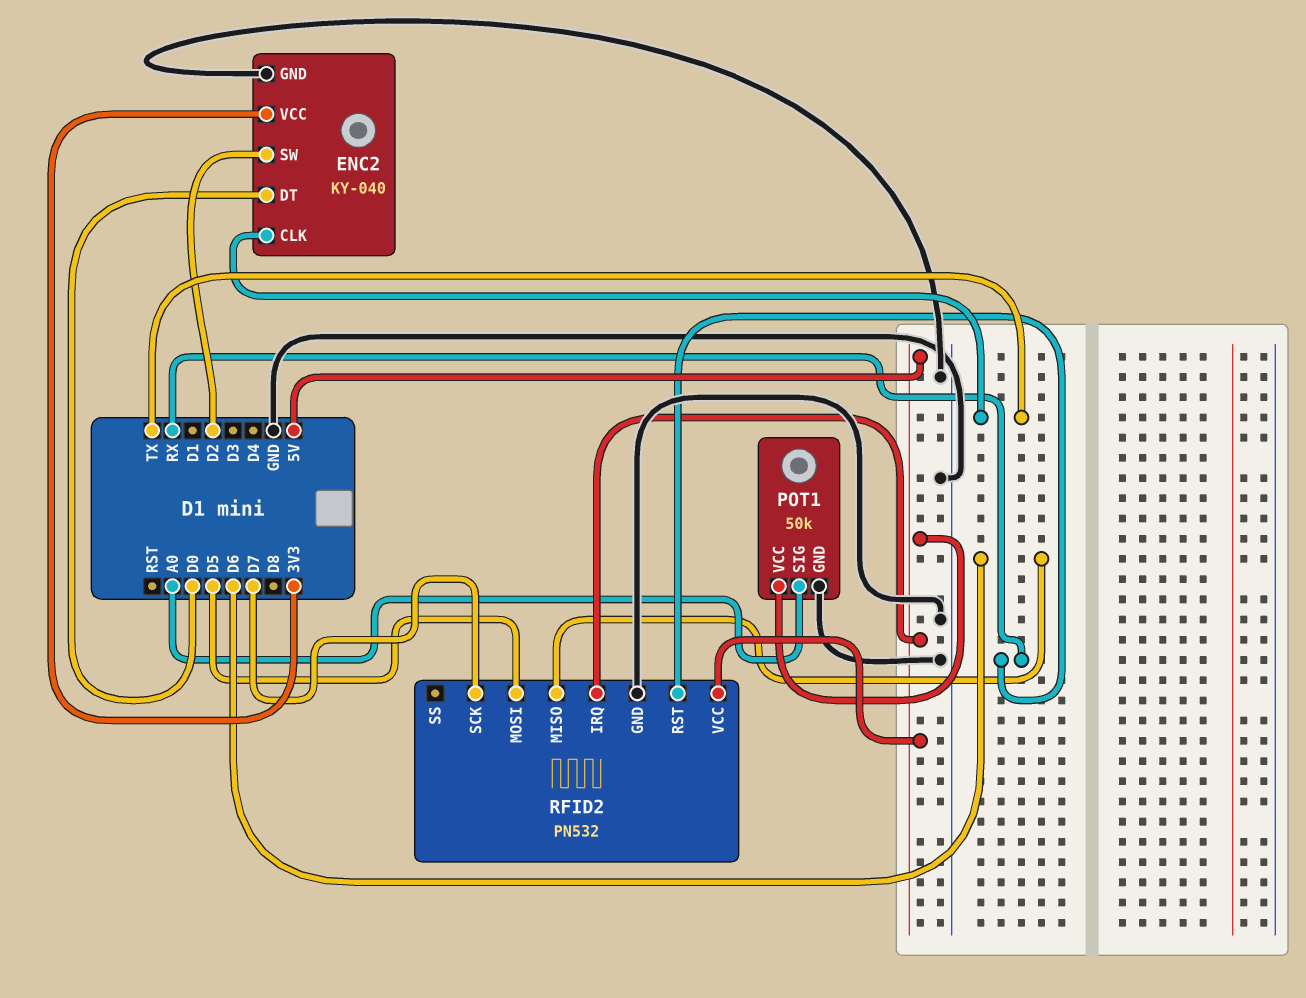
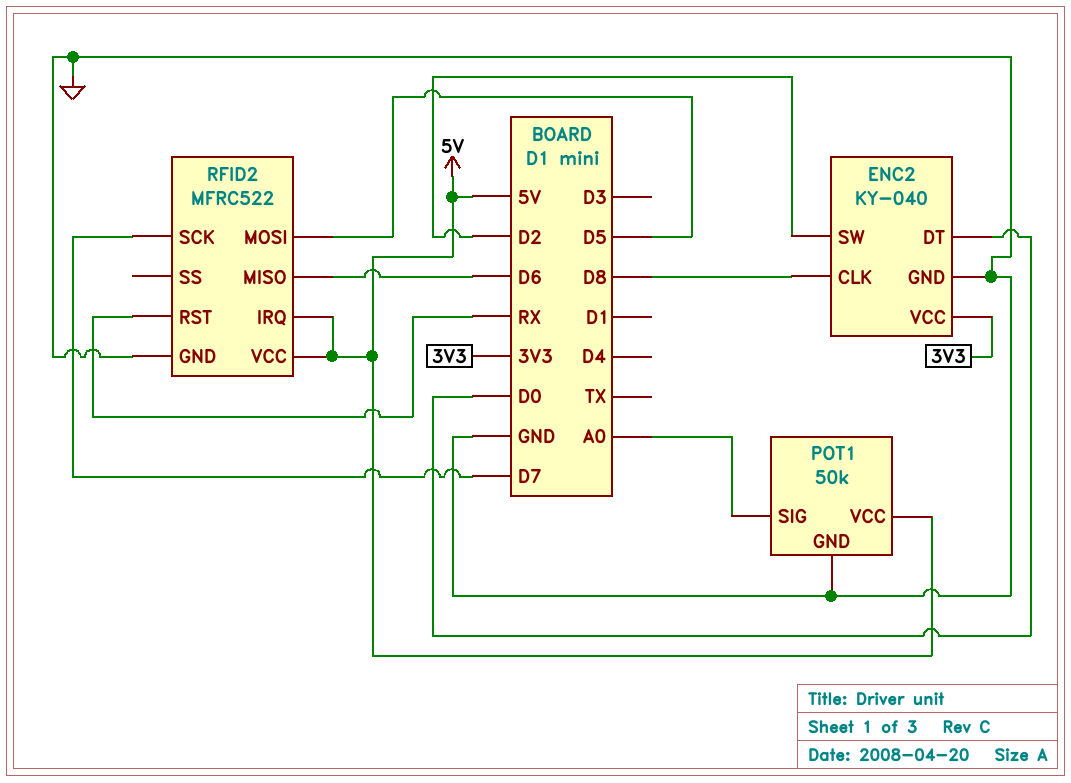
ENC2 pin CLK: TX -> D8
RFID2: PN532 -> MFRC522

